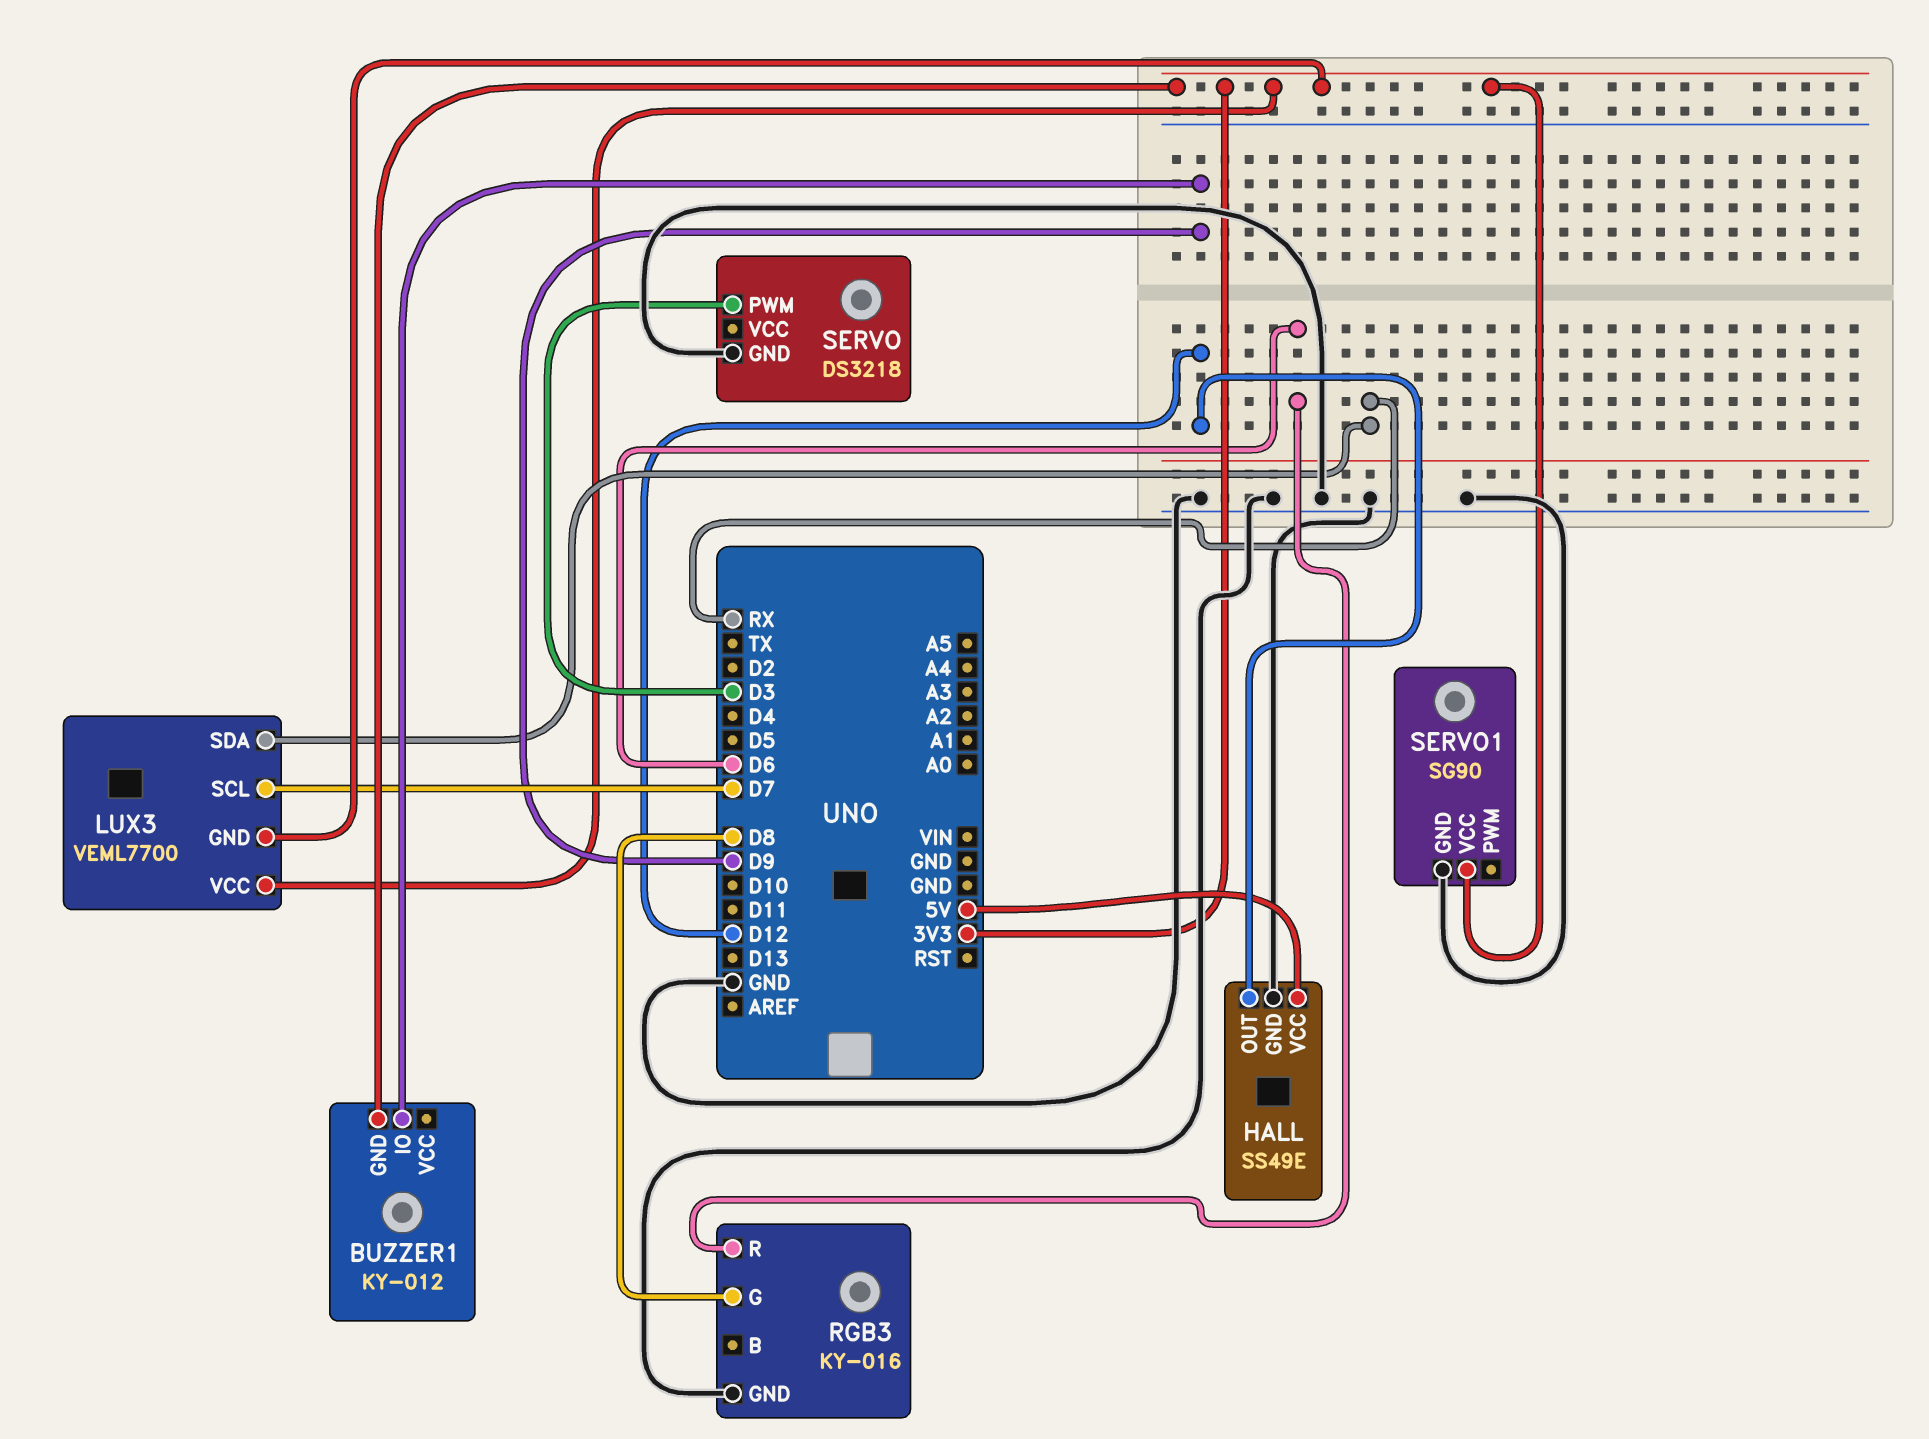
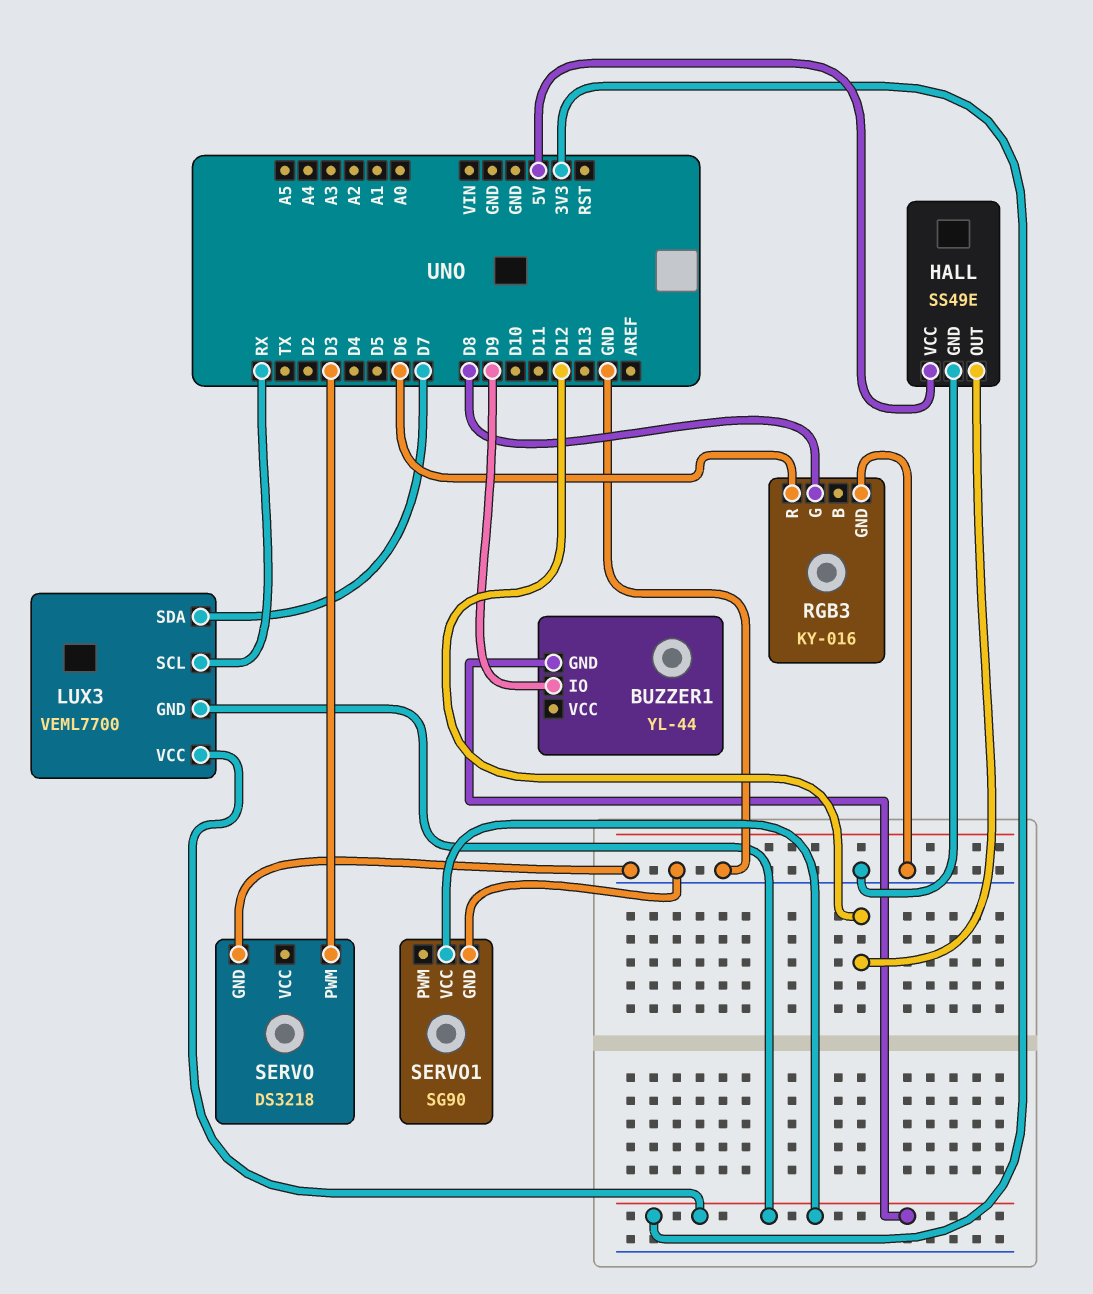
BUZZER1: KY-012 -> YL-44
LUX3 pin SCL: D7 -> RX
LUX3 pin SDA: RX -> D7

